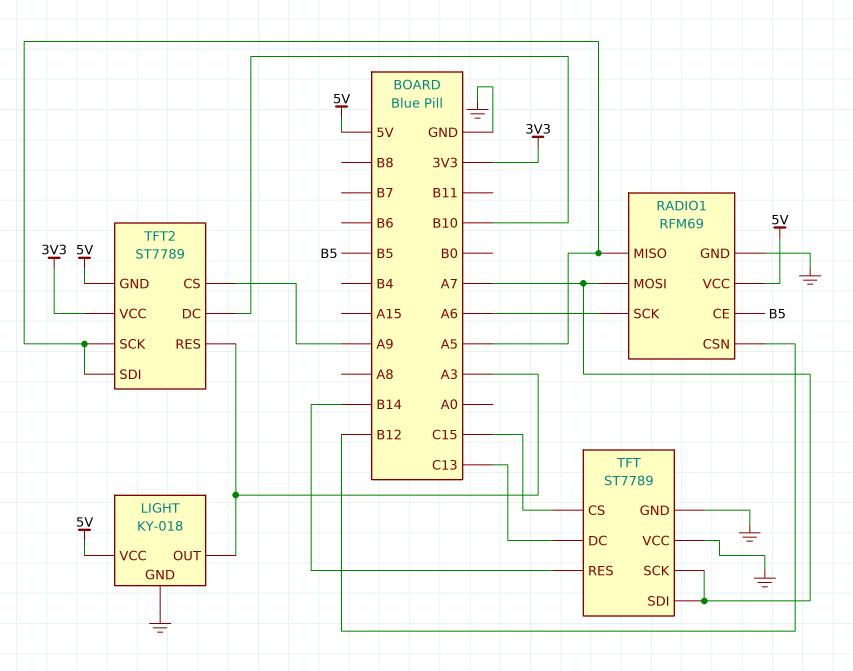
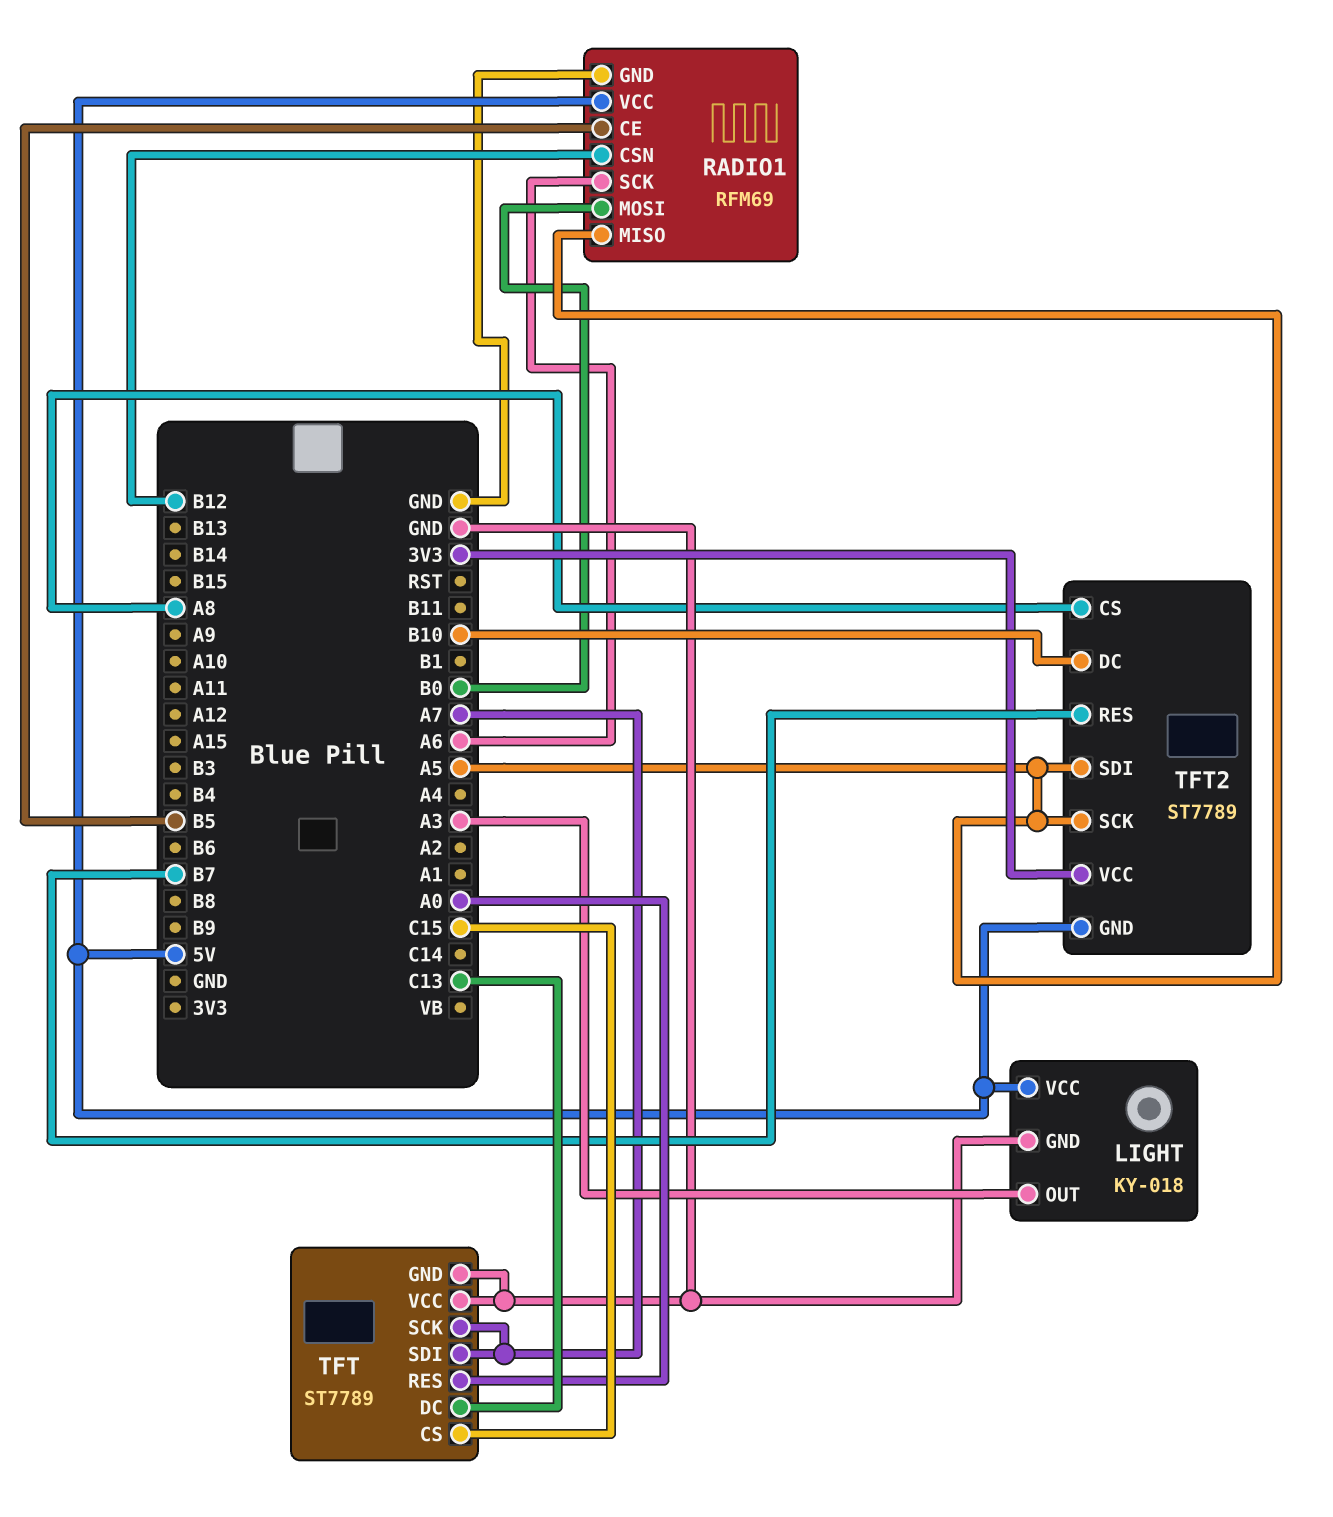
RADIO1 pin MOSI: A7 -> B0
TFT pin RES: B14 -> A0
TFT2 pin CS: A9 -> A8
TFT2 pin RES: A3 -> B7

